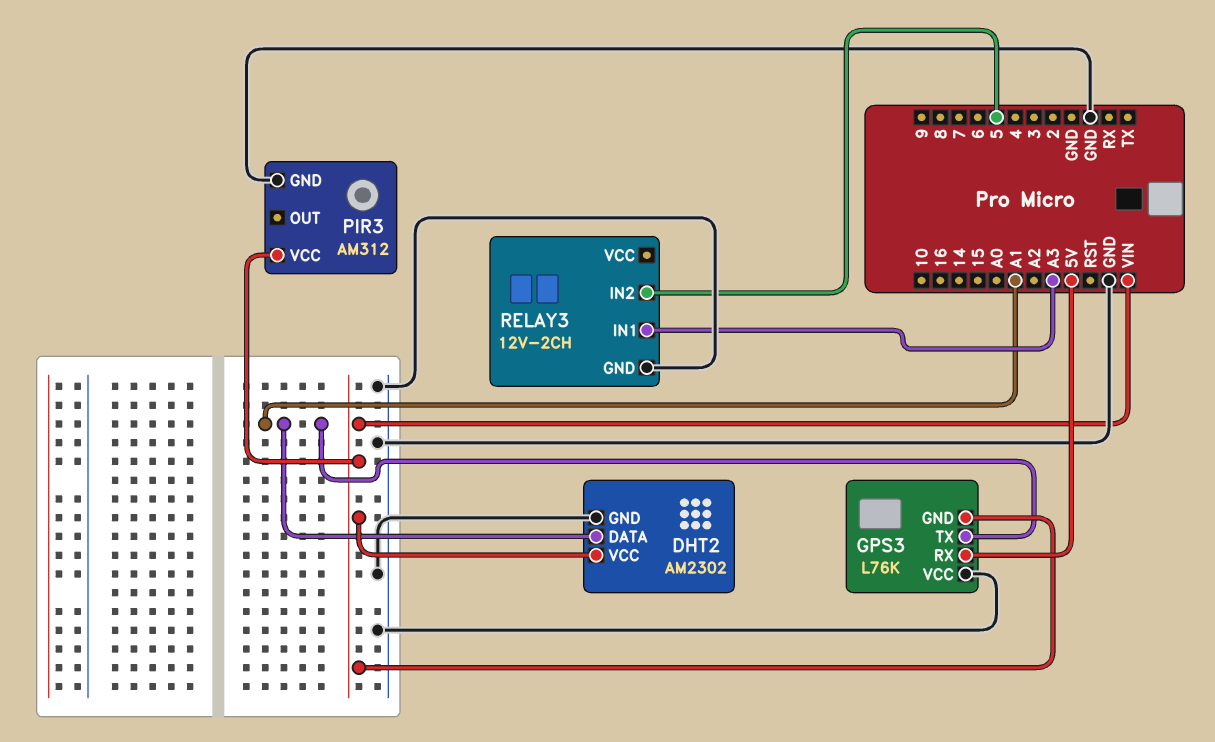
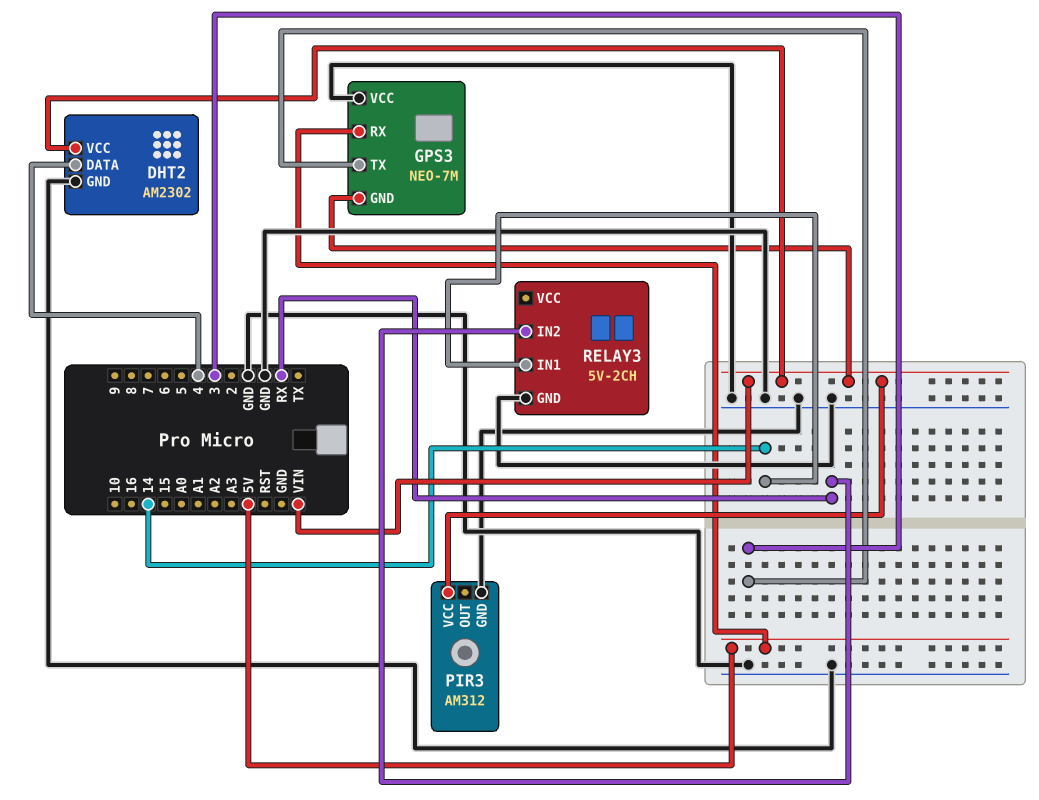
DHT2 pin DATA: A1 -> 4
GPS3: L76K -> NEO-7M
GPS3 pin TX: A1 -> 3
RELAY3: 12V-2CH -> 5V-2CH
RELAY3 pin IN1: A3 -> 14
RELAY3 pin IN2: 5 -> RX

